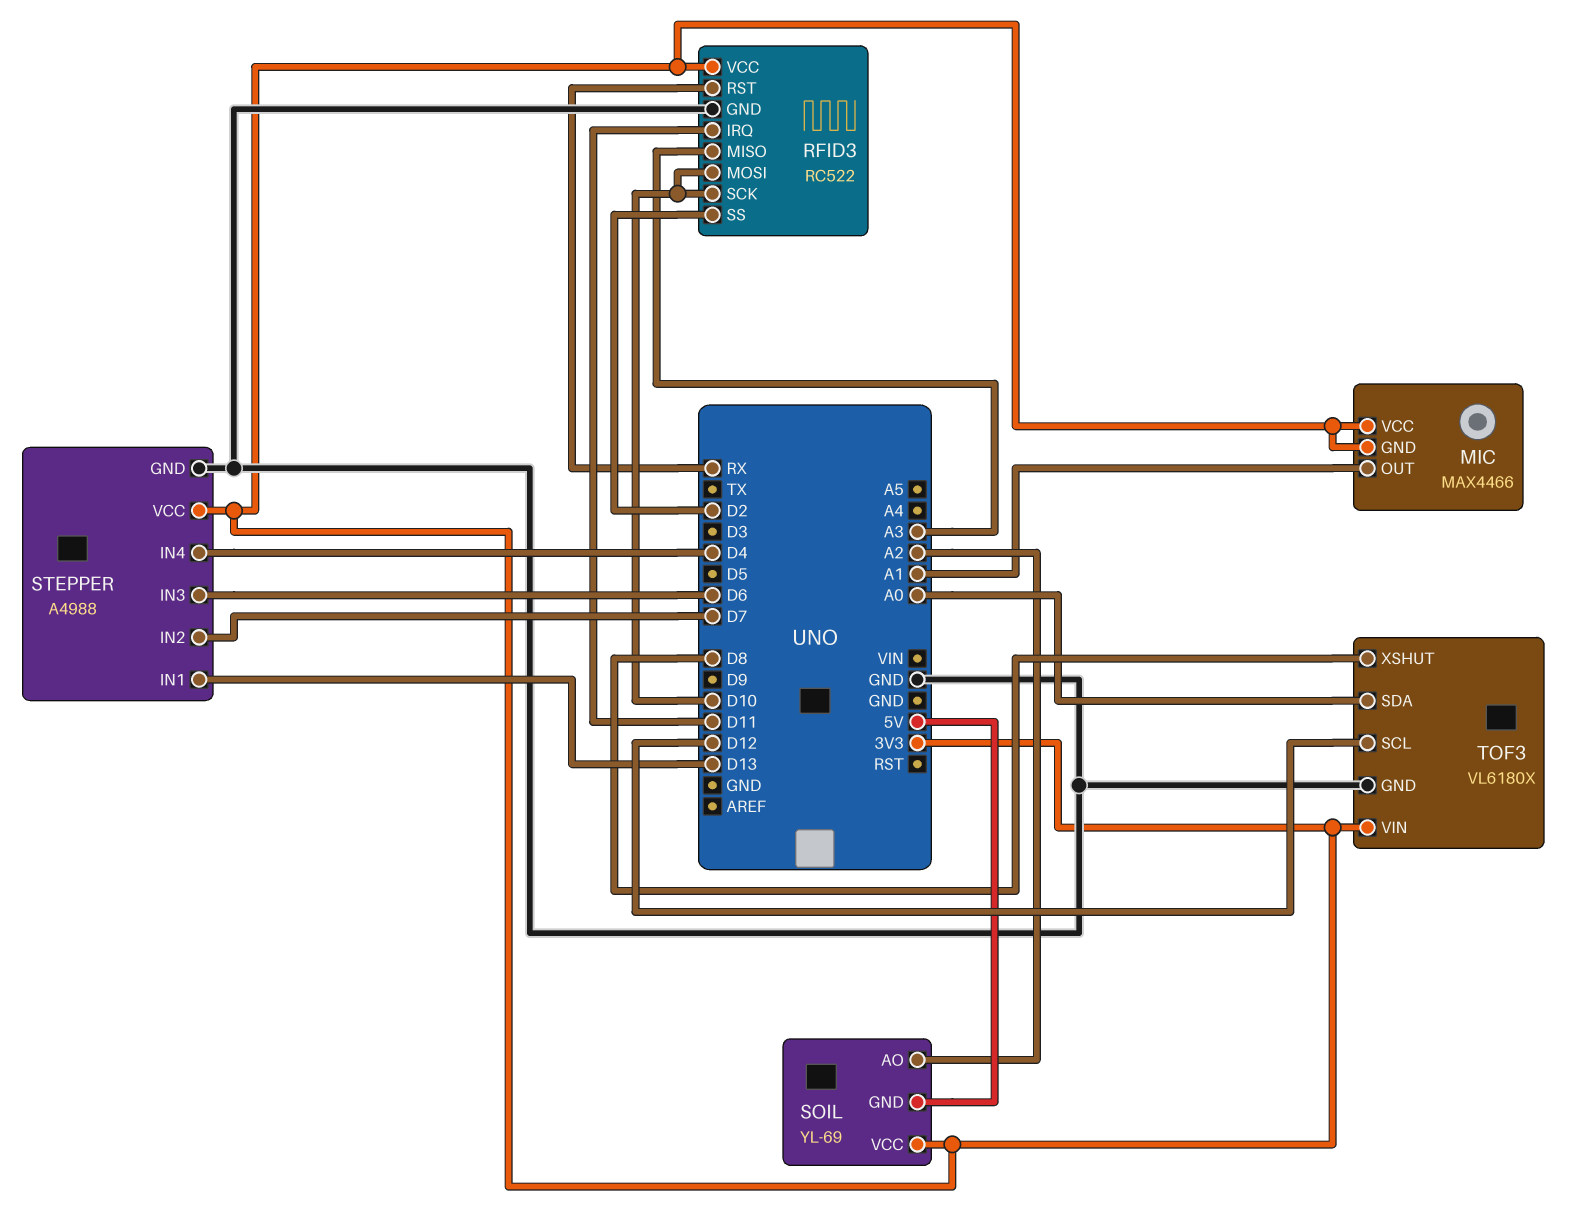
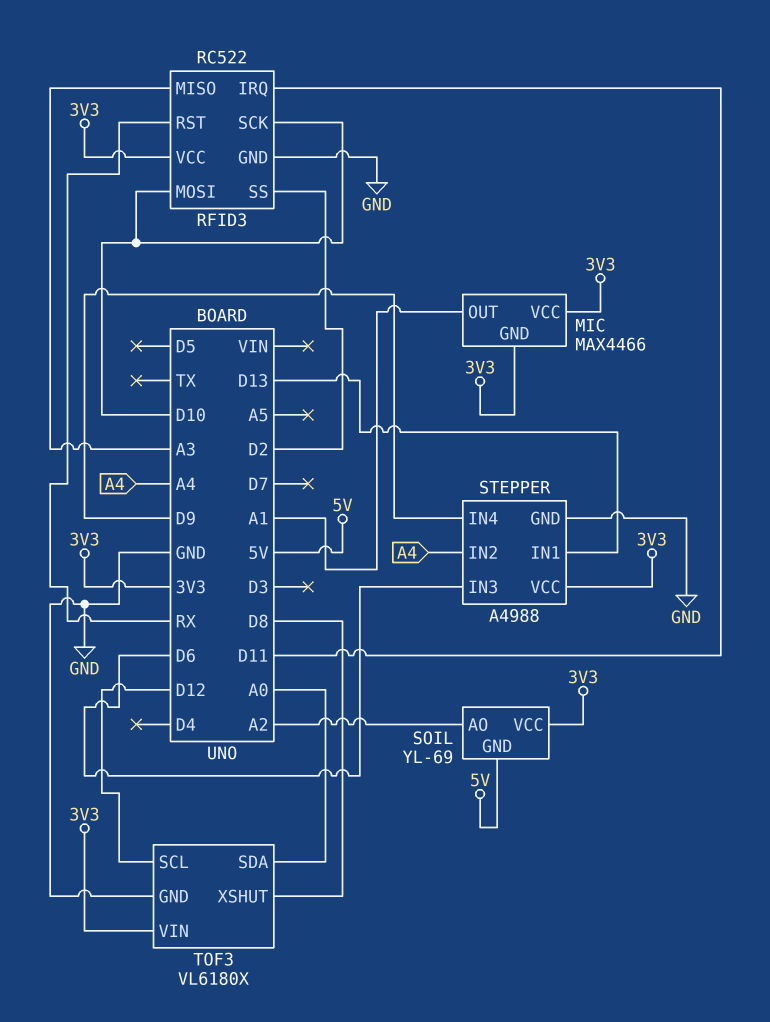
STEPPER pin IN2: D7 -> A4
STEPPER pin IN4: D4 -> D9

